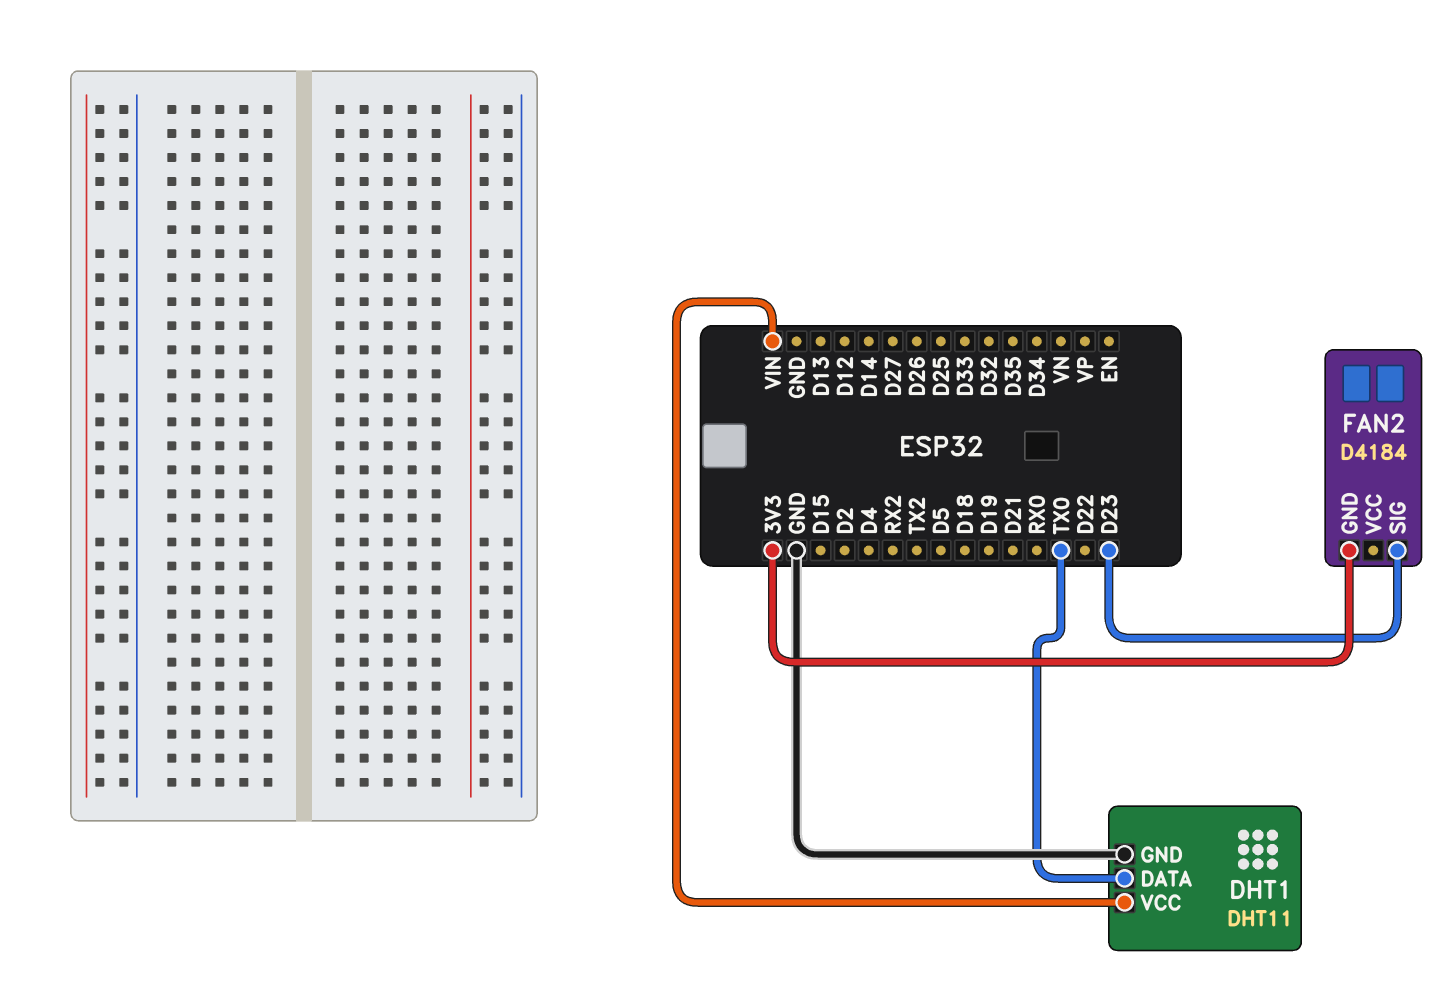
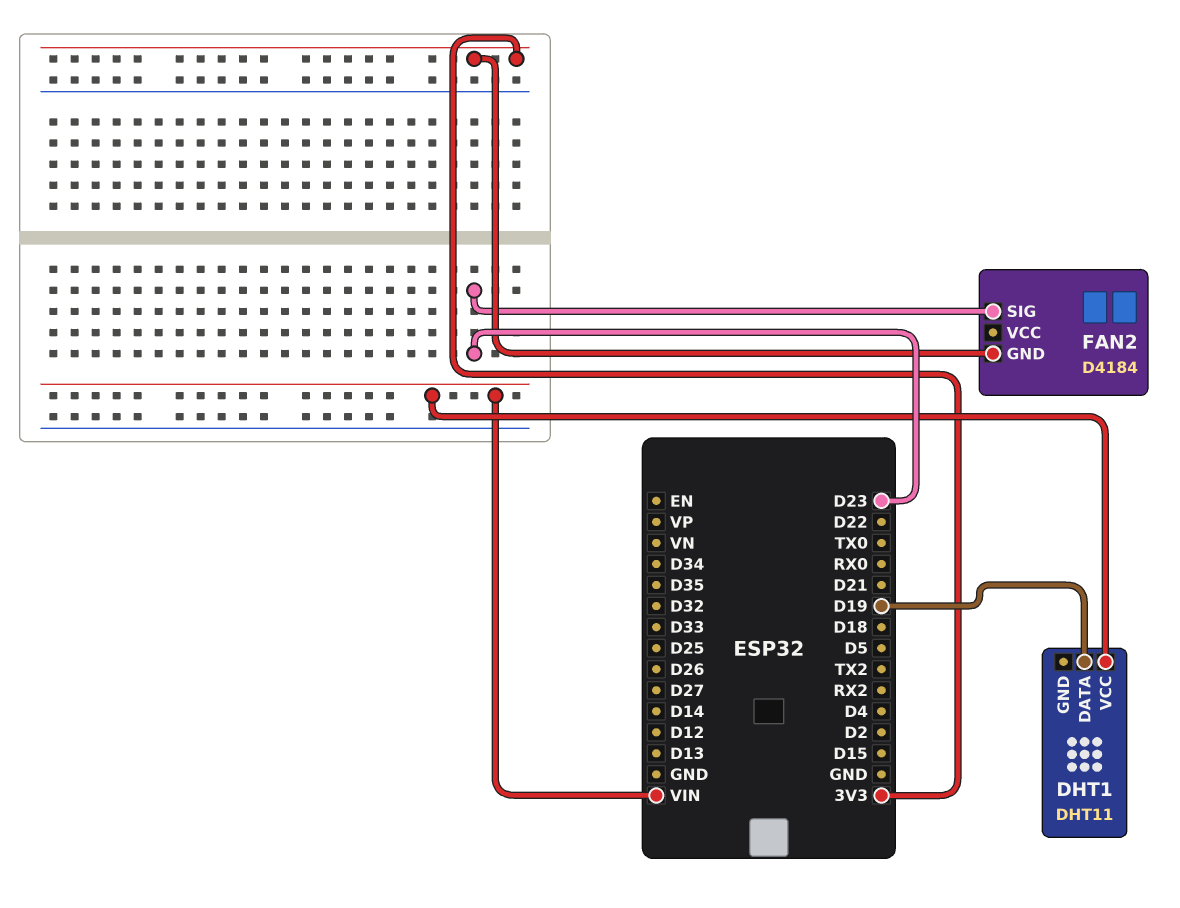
DHT1 pin DATA: TX0 -> D19
DHT1 pin GND: GND -> none

